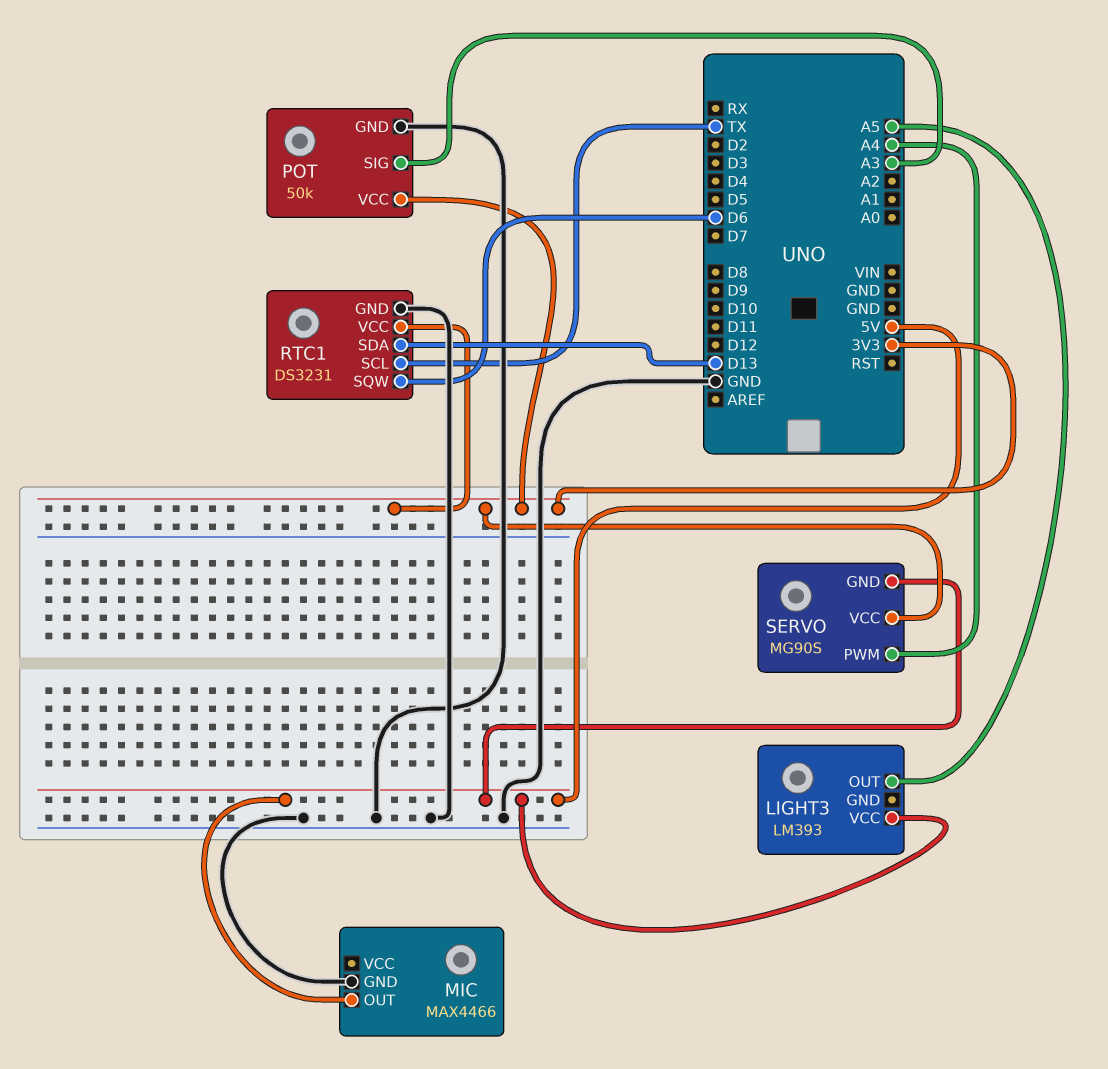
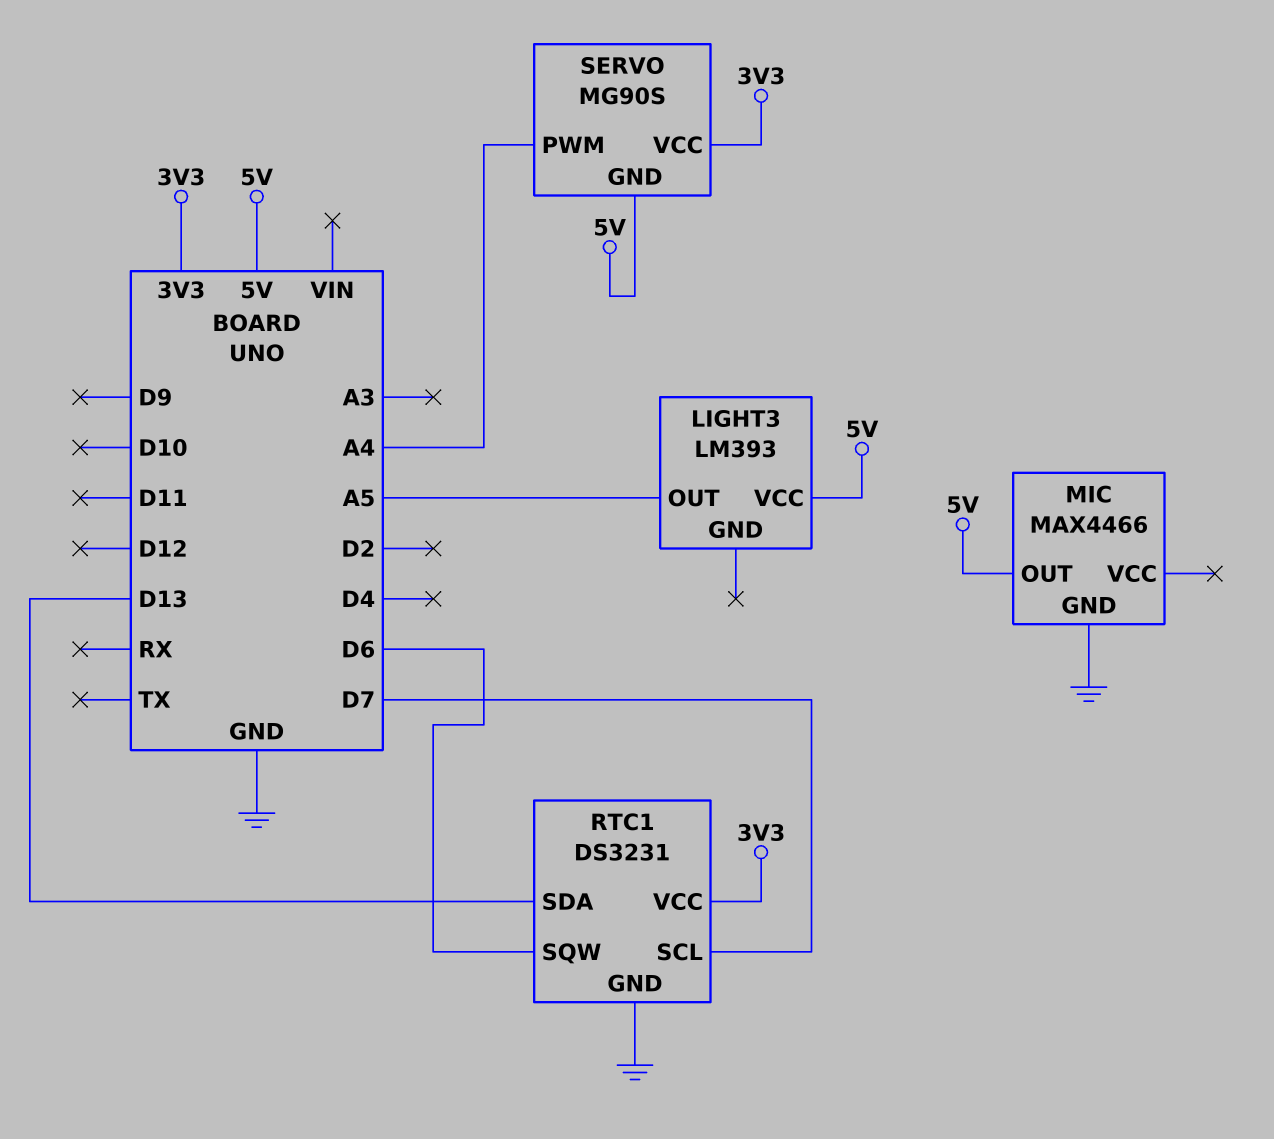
POT: 50k -> none
POT pin GND: GND -> none
POT pin SIG: A3 -> none
POT pin VCC: 3V3 -> none
RTC1 pin SCL: TX -> D7

